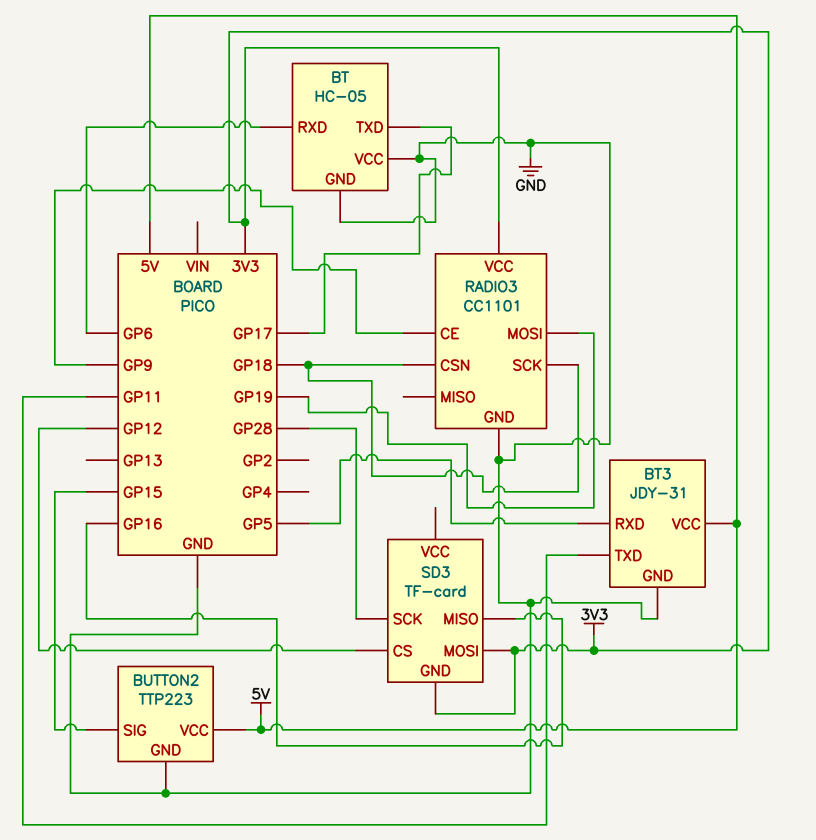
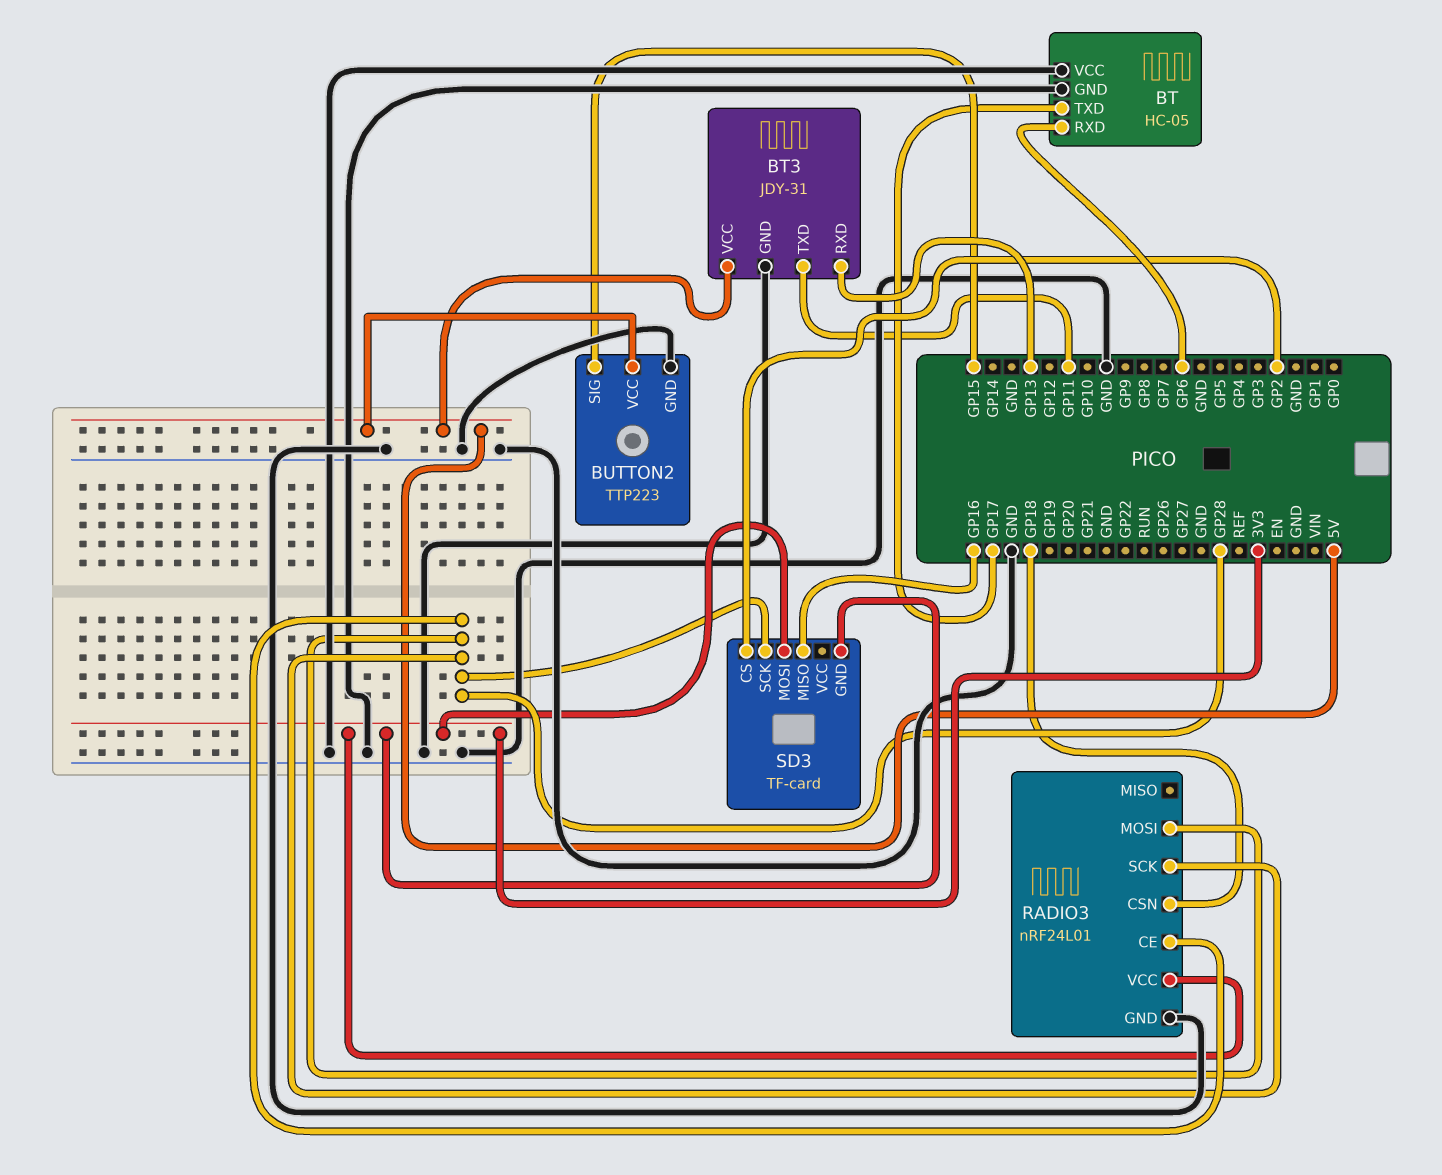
BT3 pin RXD: GP5 -> GP13
RADIO3: CC1101 -> nRF24L01
RADIO3 pin CE: GP9 -> GP28
RADIO3 pin MOSI: GP19 -> GP28
RADIO3 pin SCK: GP18 -> GP28
SD3 pin CS: GP12 -> GP2

